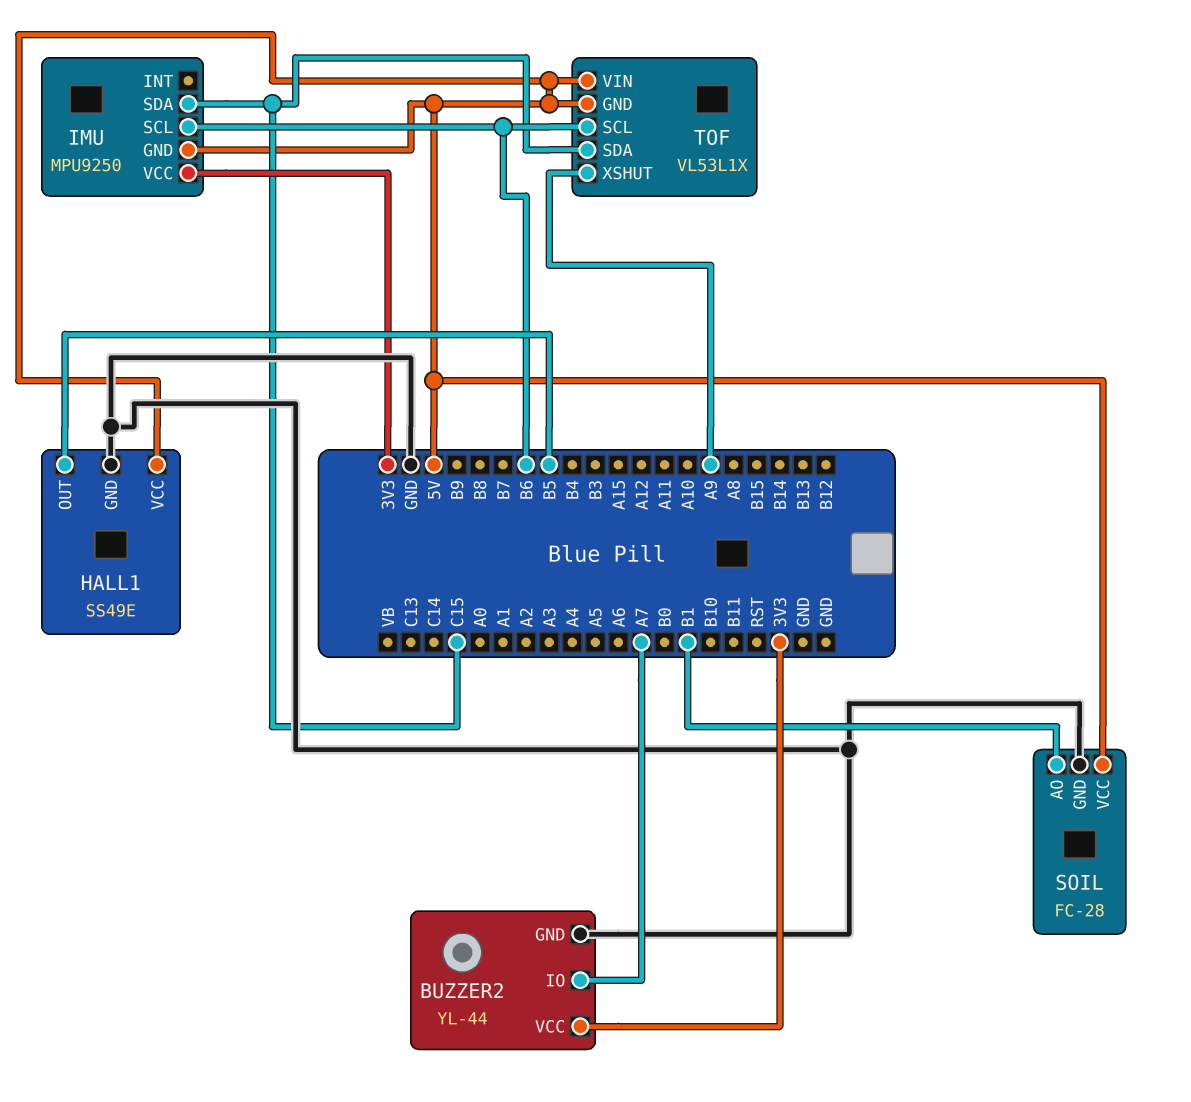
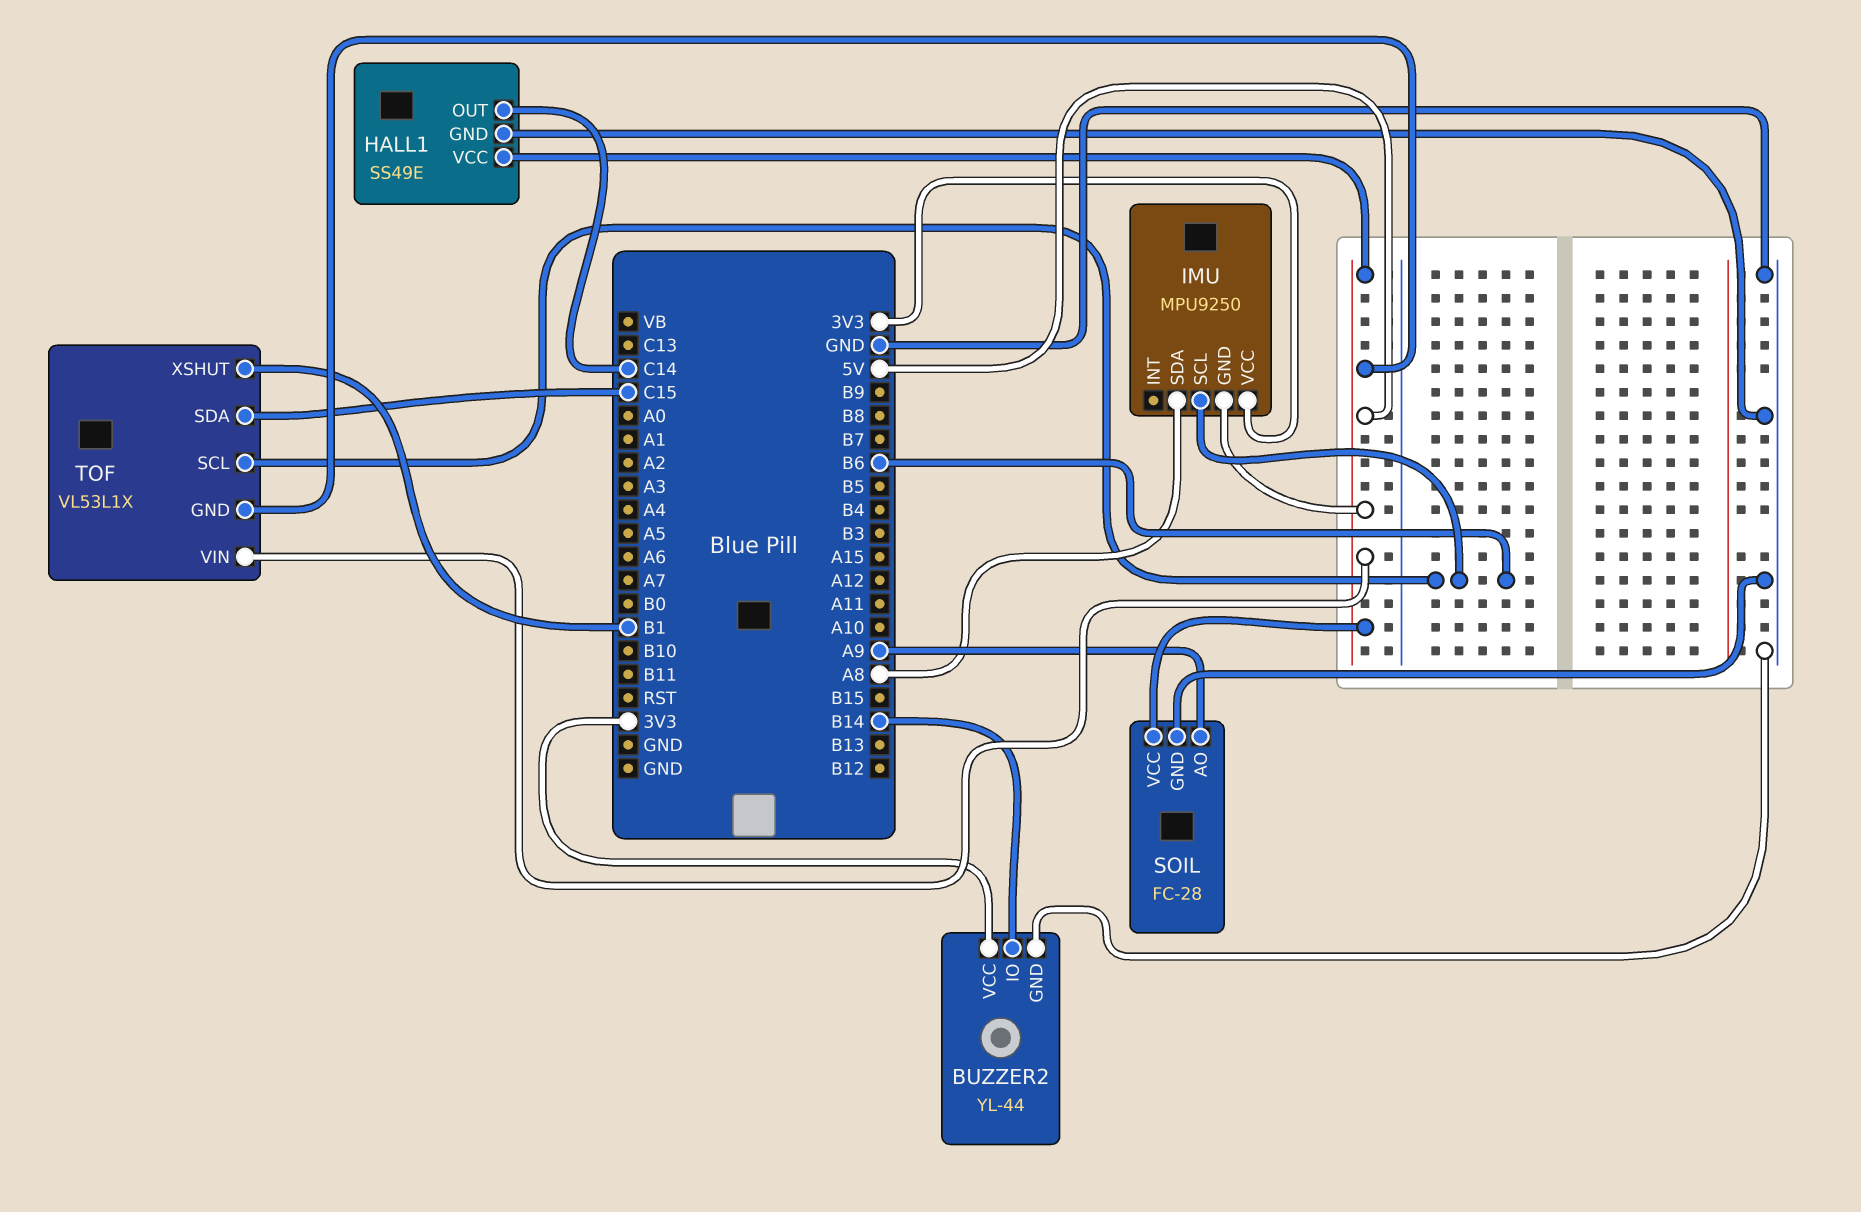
BUZZER2 pin IO: A7 -> B14
HALL1 pin OUT: B5 -> C14
IMU pin SDA: C15 -> A8
SOIL pin AO: B1 -> A9
TOF pin XSHUT: A9 -> B1

